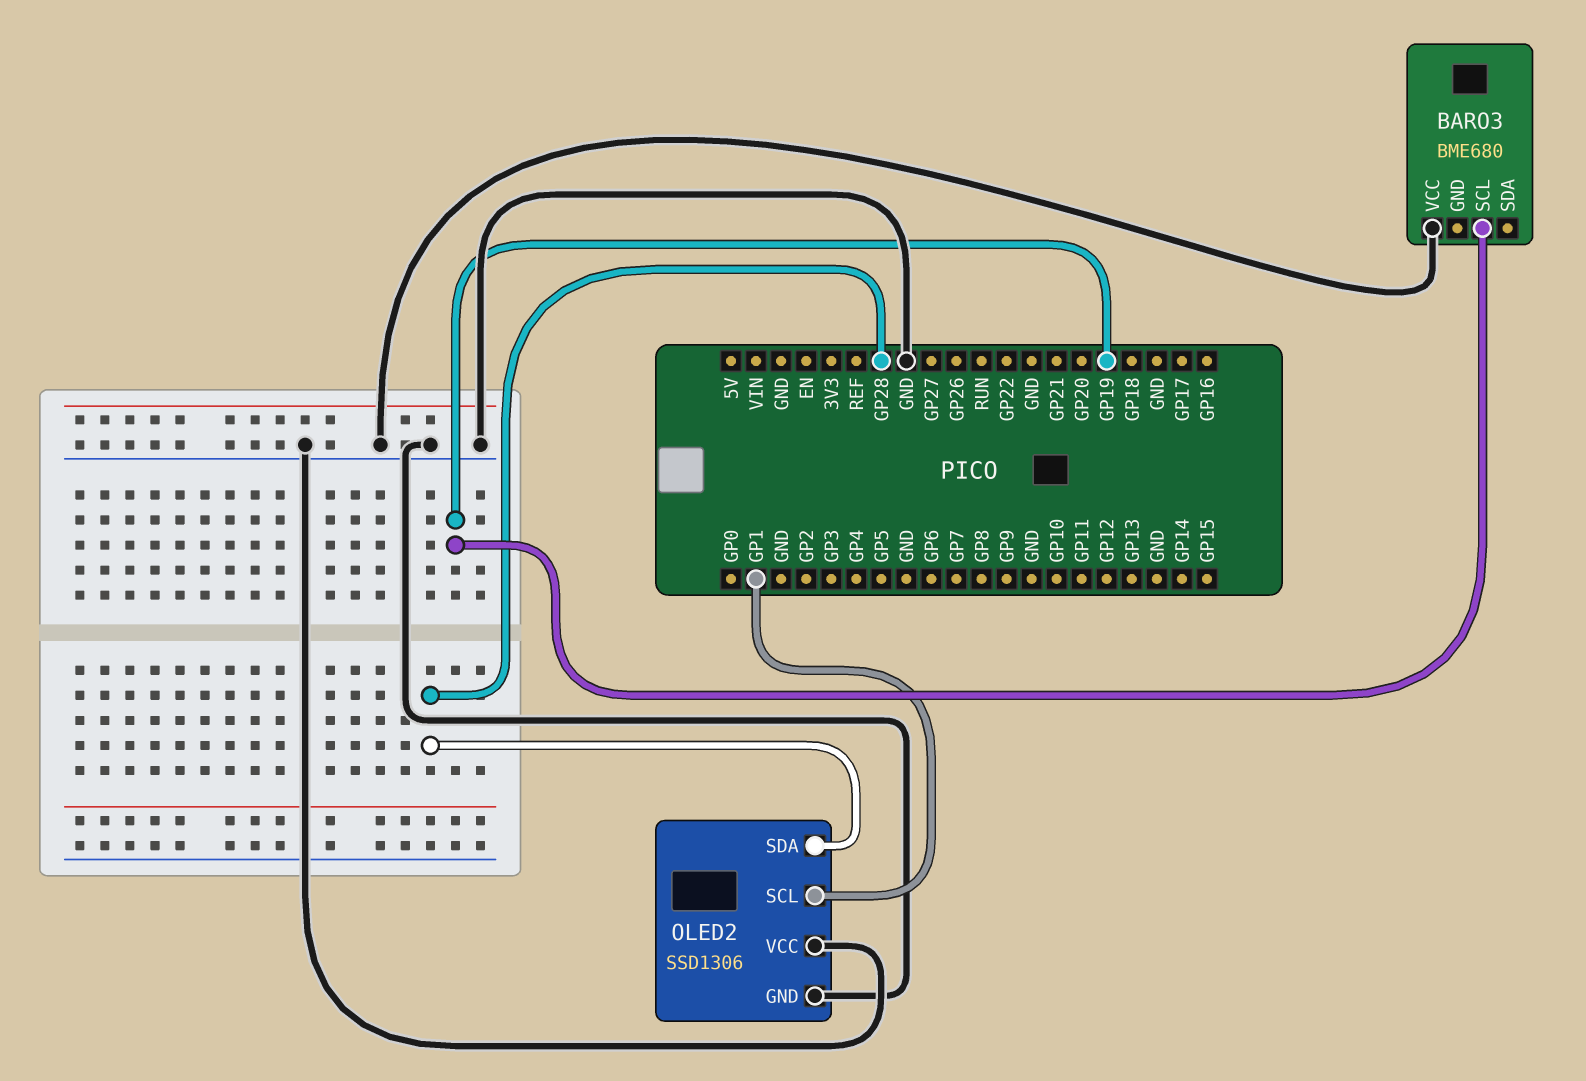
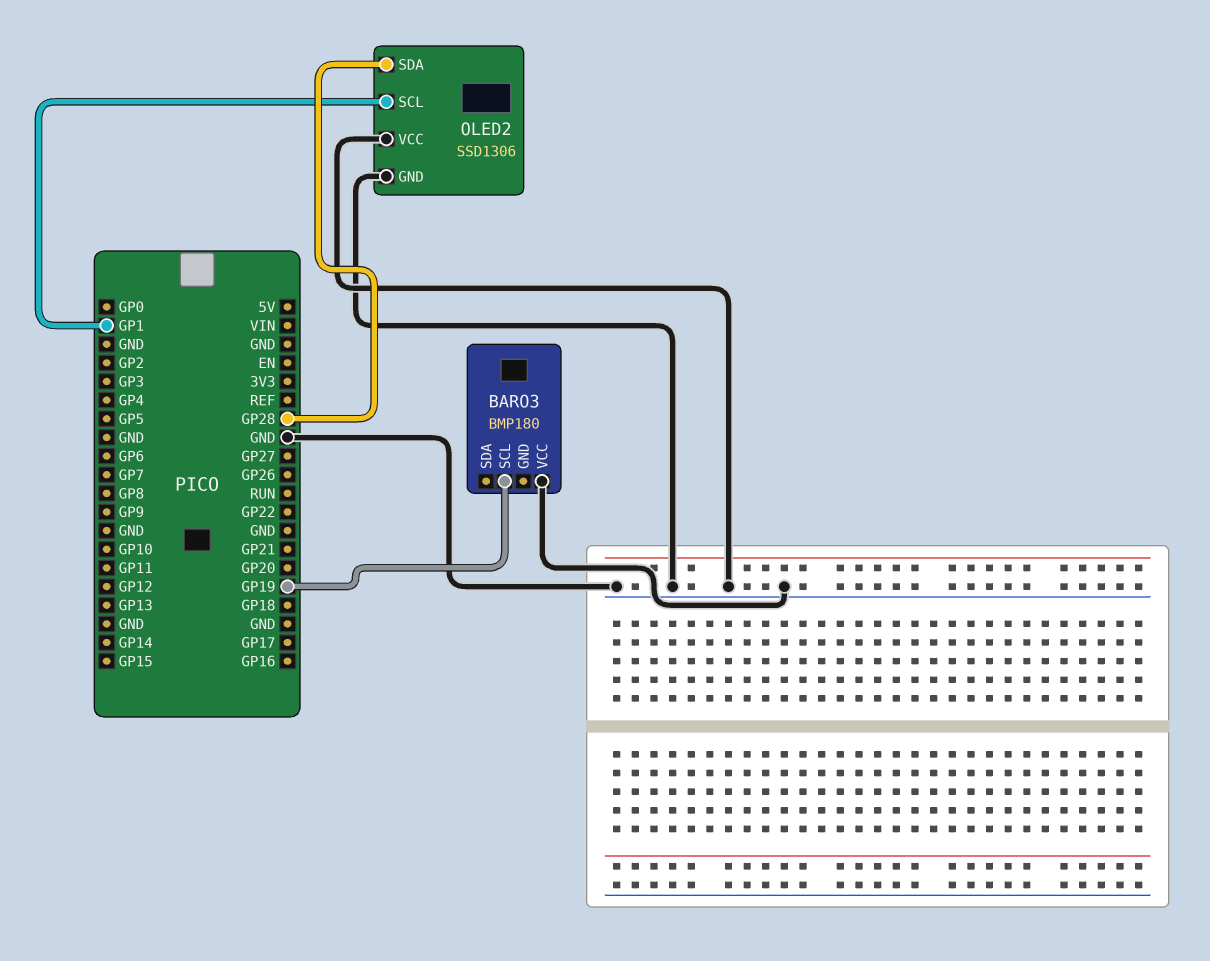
BARO3: BME680 -> BMP180

